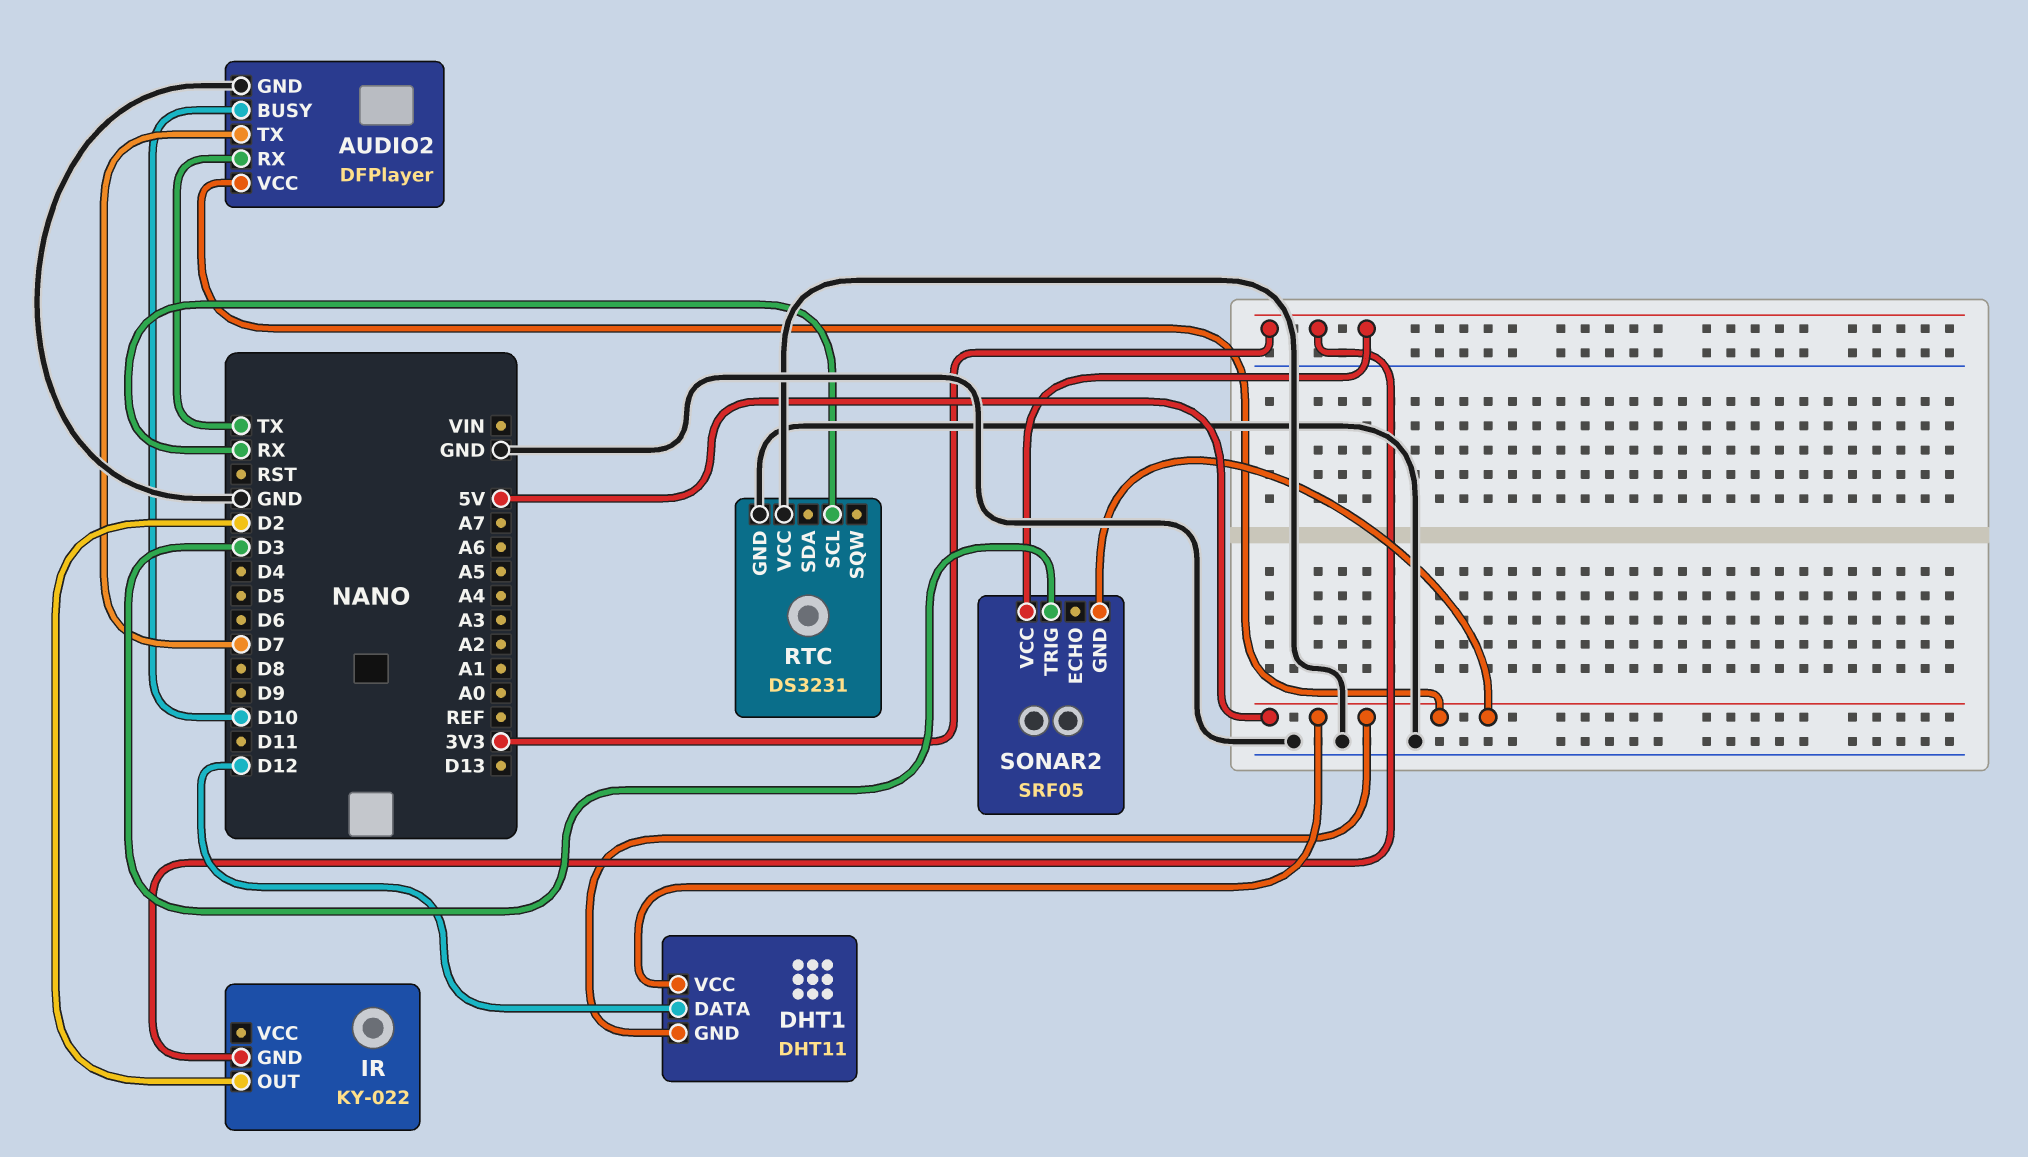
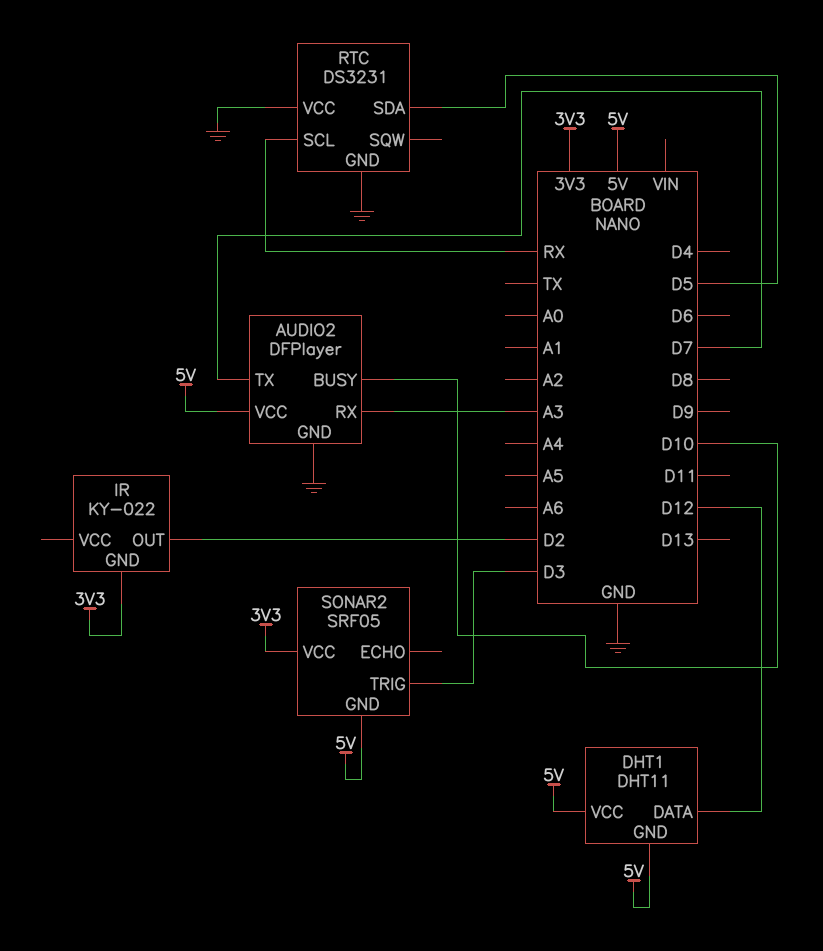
AUDIO2 pin RX: TX -> A3
RTC pin SDA: none -> D5

